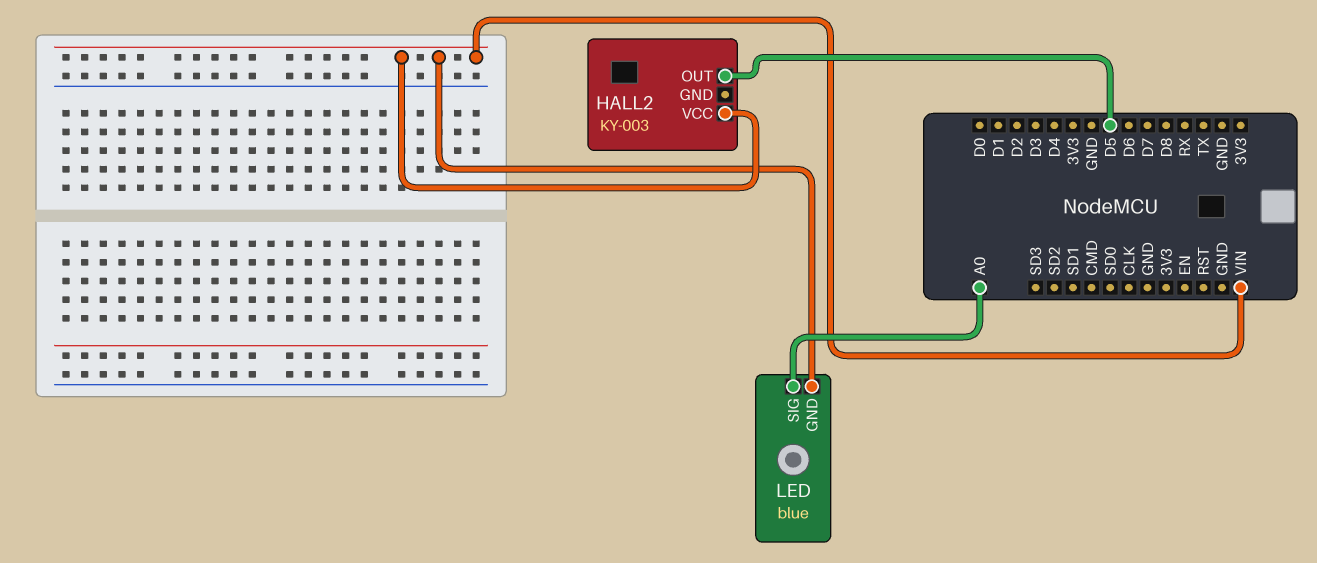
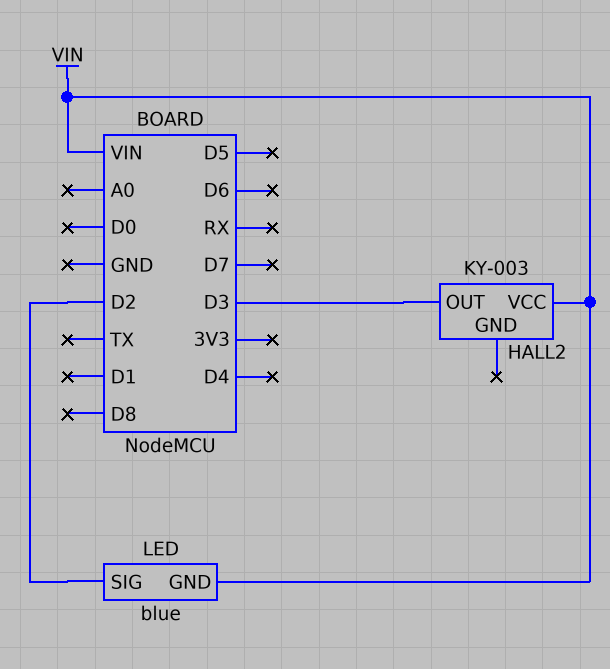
HALL2 pin OUT: D5 -> D3
LED pin SIG: A0 -> D2

